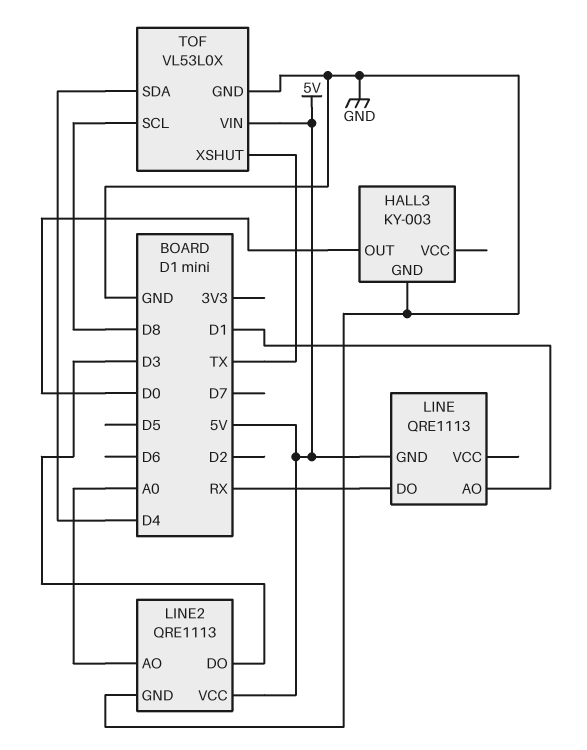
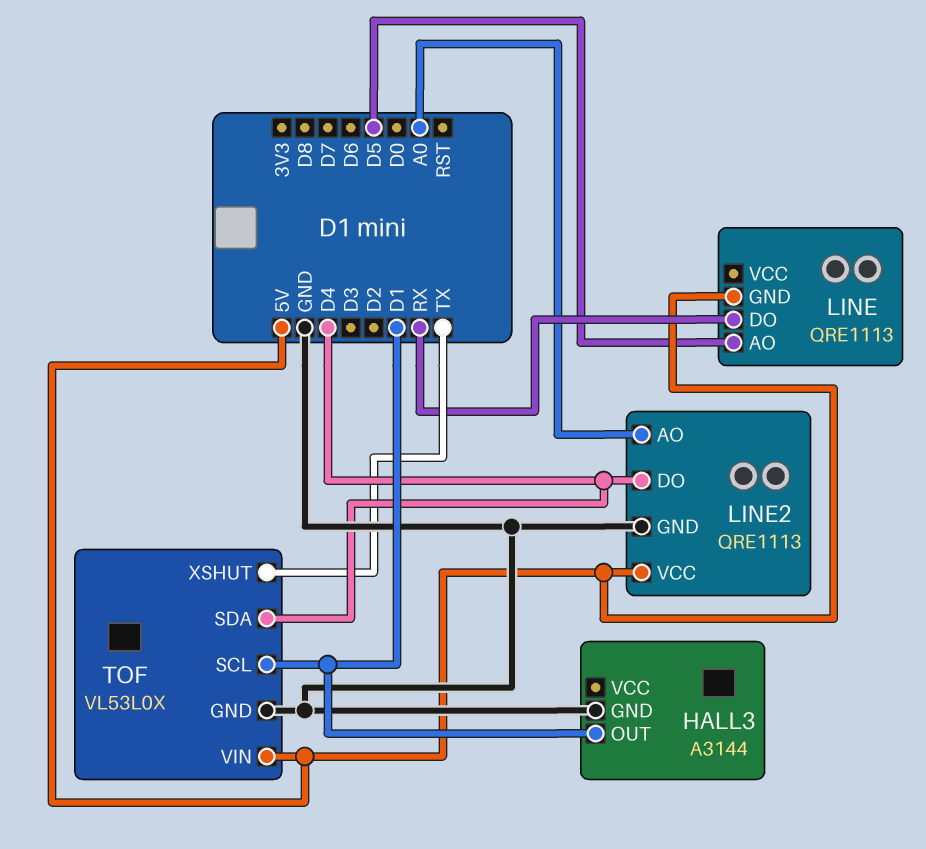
HALL3: KY-003 -> A3144
HALL3 pin OUT: D0 -> D1
LINE pin AO: D1 -> D5
LINE2 pin DO: D3 -> D4
TOF pin SCL: D8 -> D1

